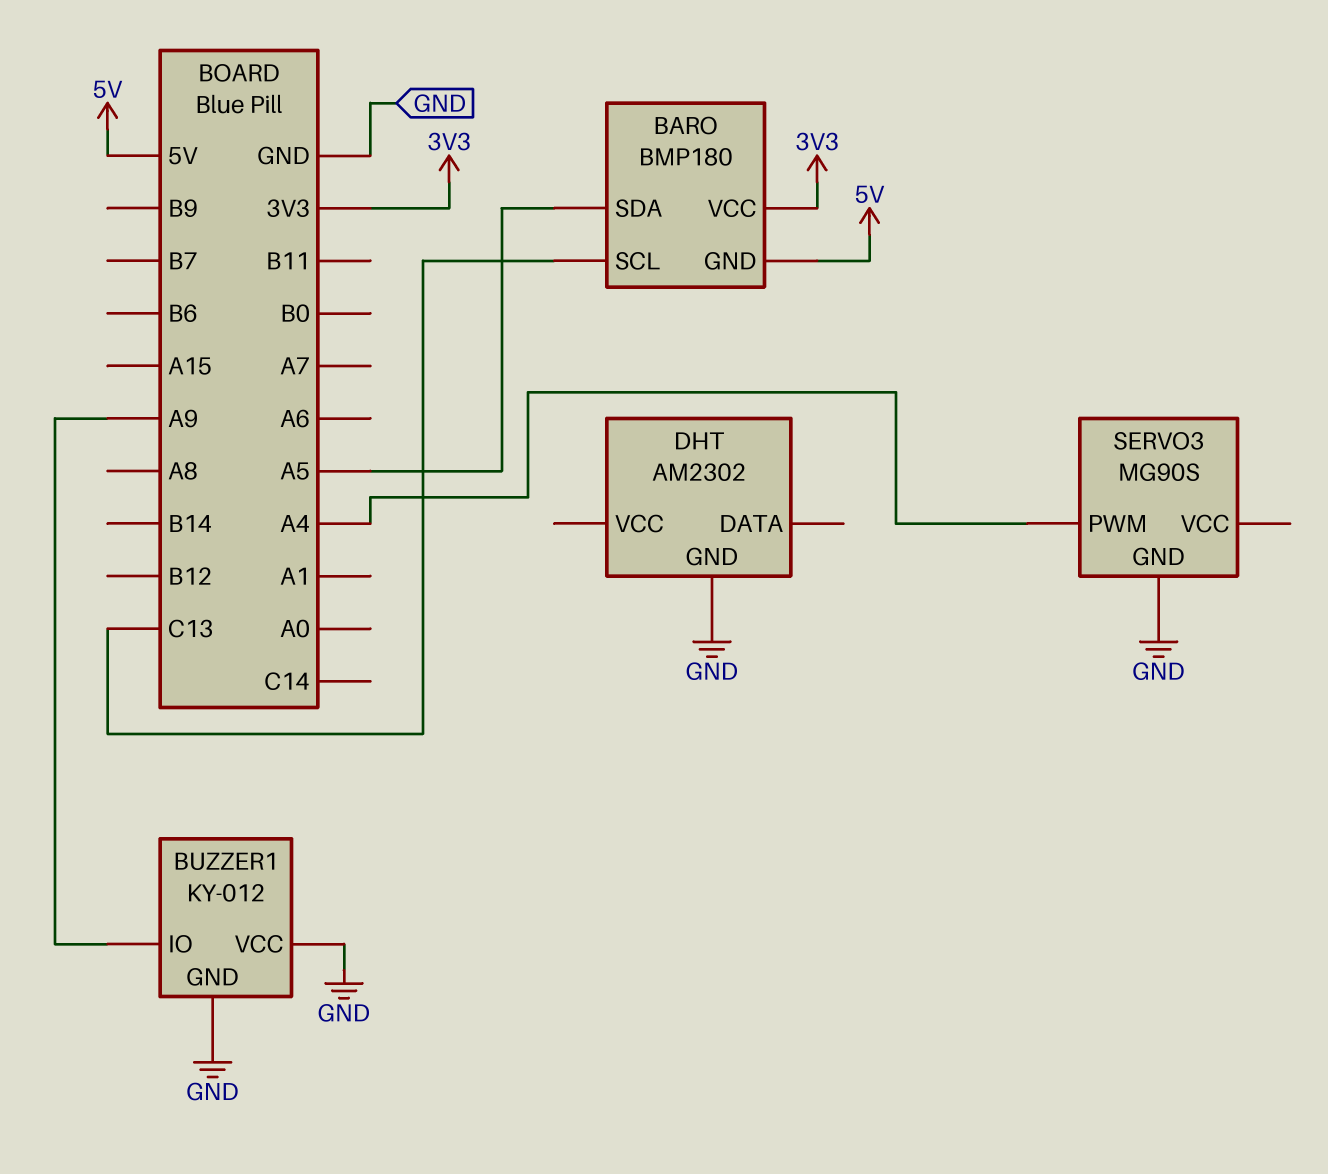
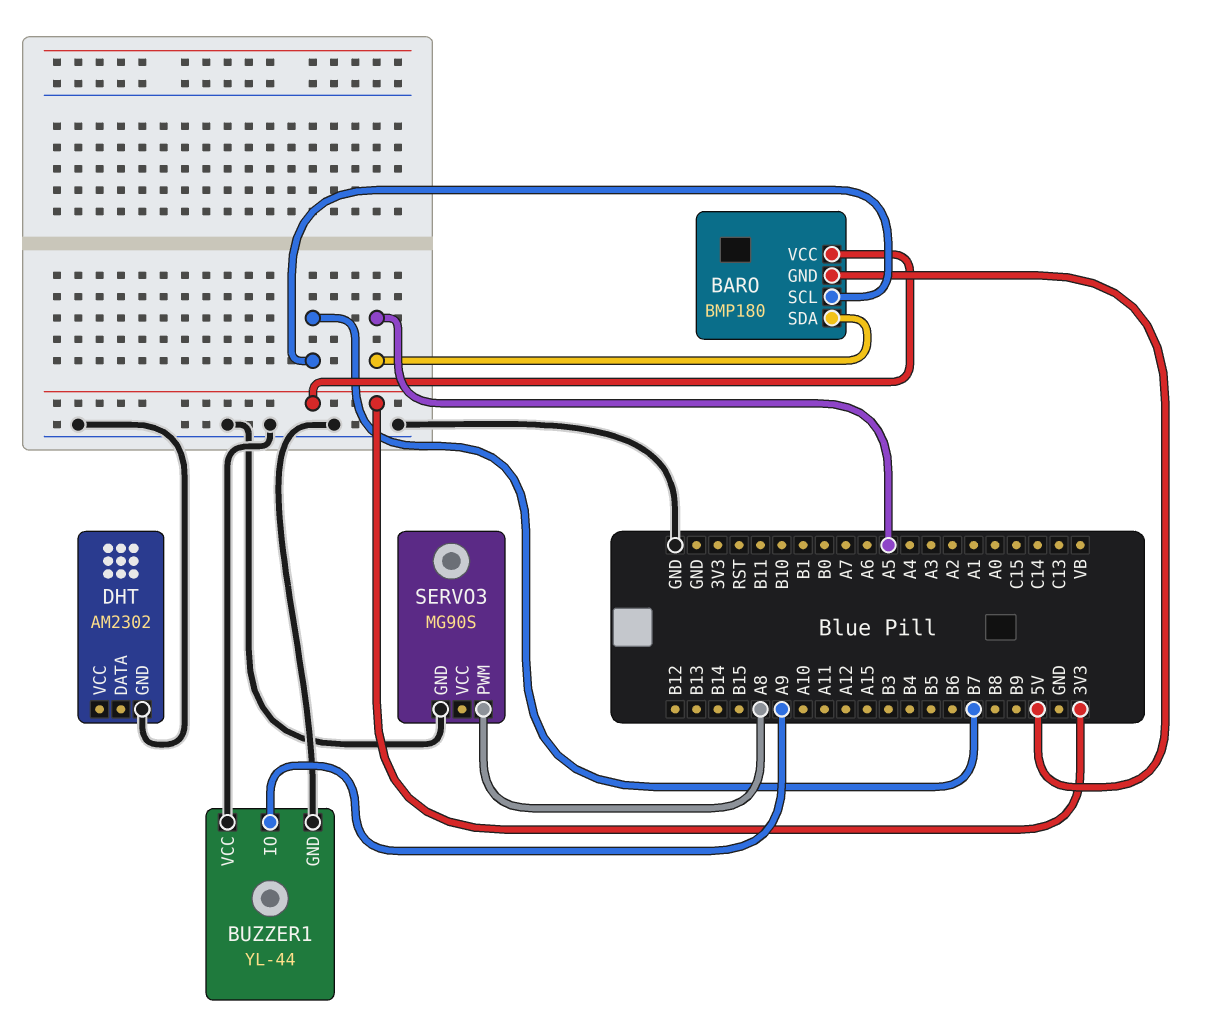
BARO pin SCL: C13 -> B7
BUZZER1: KY-012 -> YL-44
SERVO3 pin PWM: A4 -> A8

